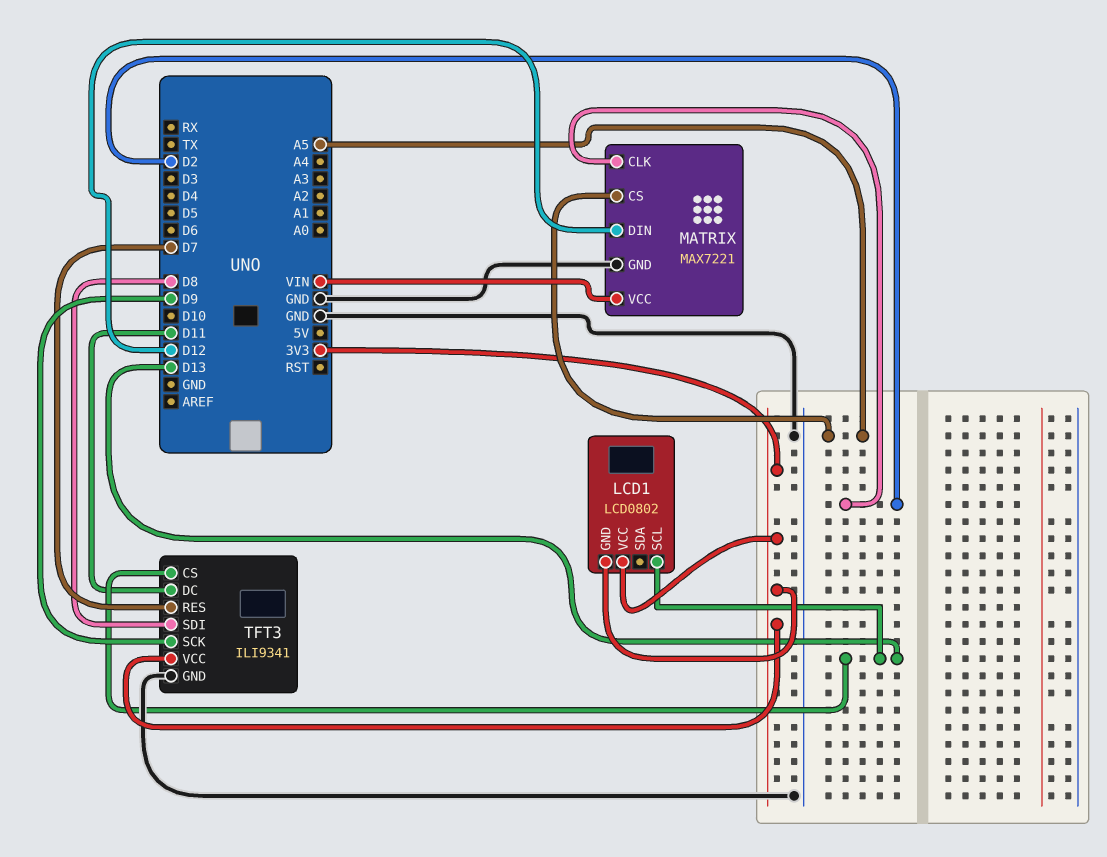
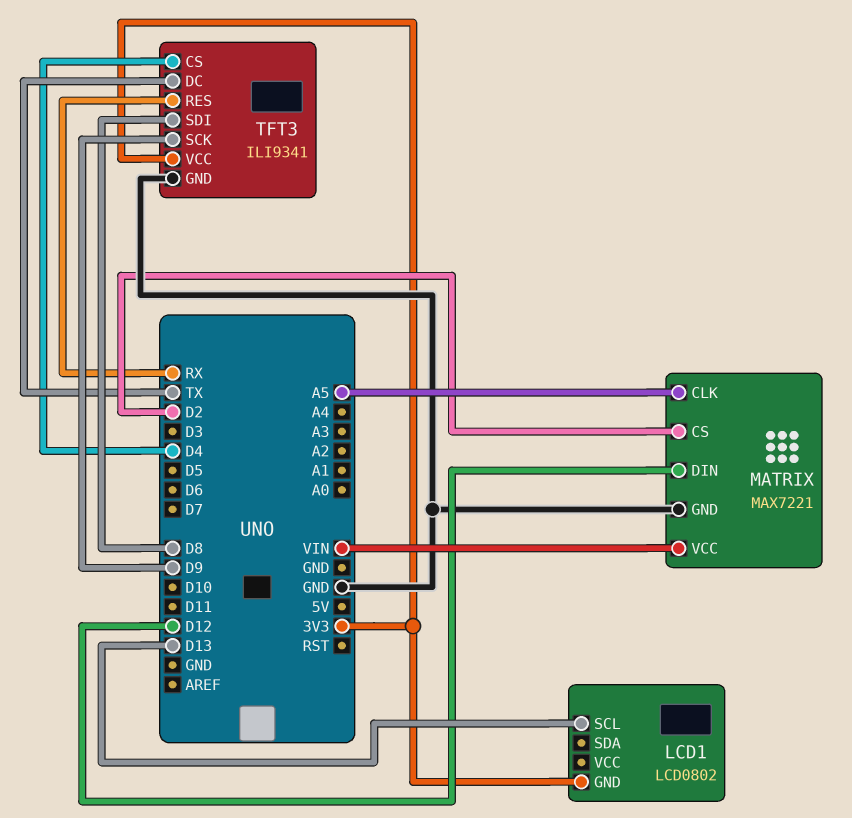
LCD1 pin VCC: 3V3 -> none
MATRIX pin CLK: D2 -> A5
MATRIX pin CS: A5 -> D2
TFT3 pin CS: D13 -> D4
TFT3 pin DC: D11 -> TX
TFT3 pin RES: D7 -> RX

